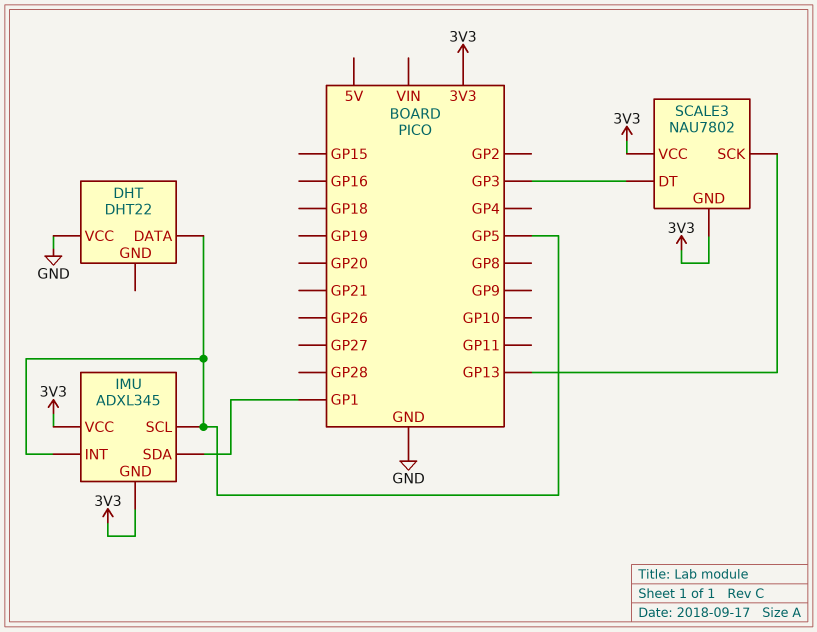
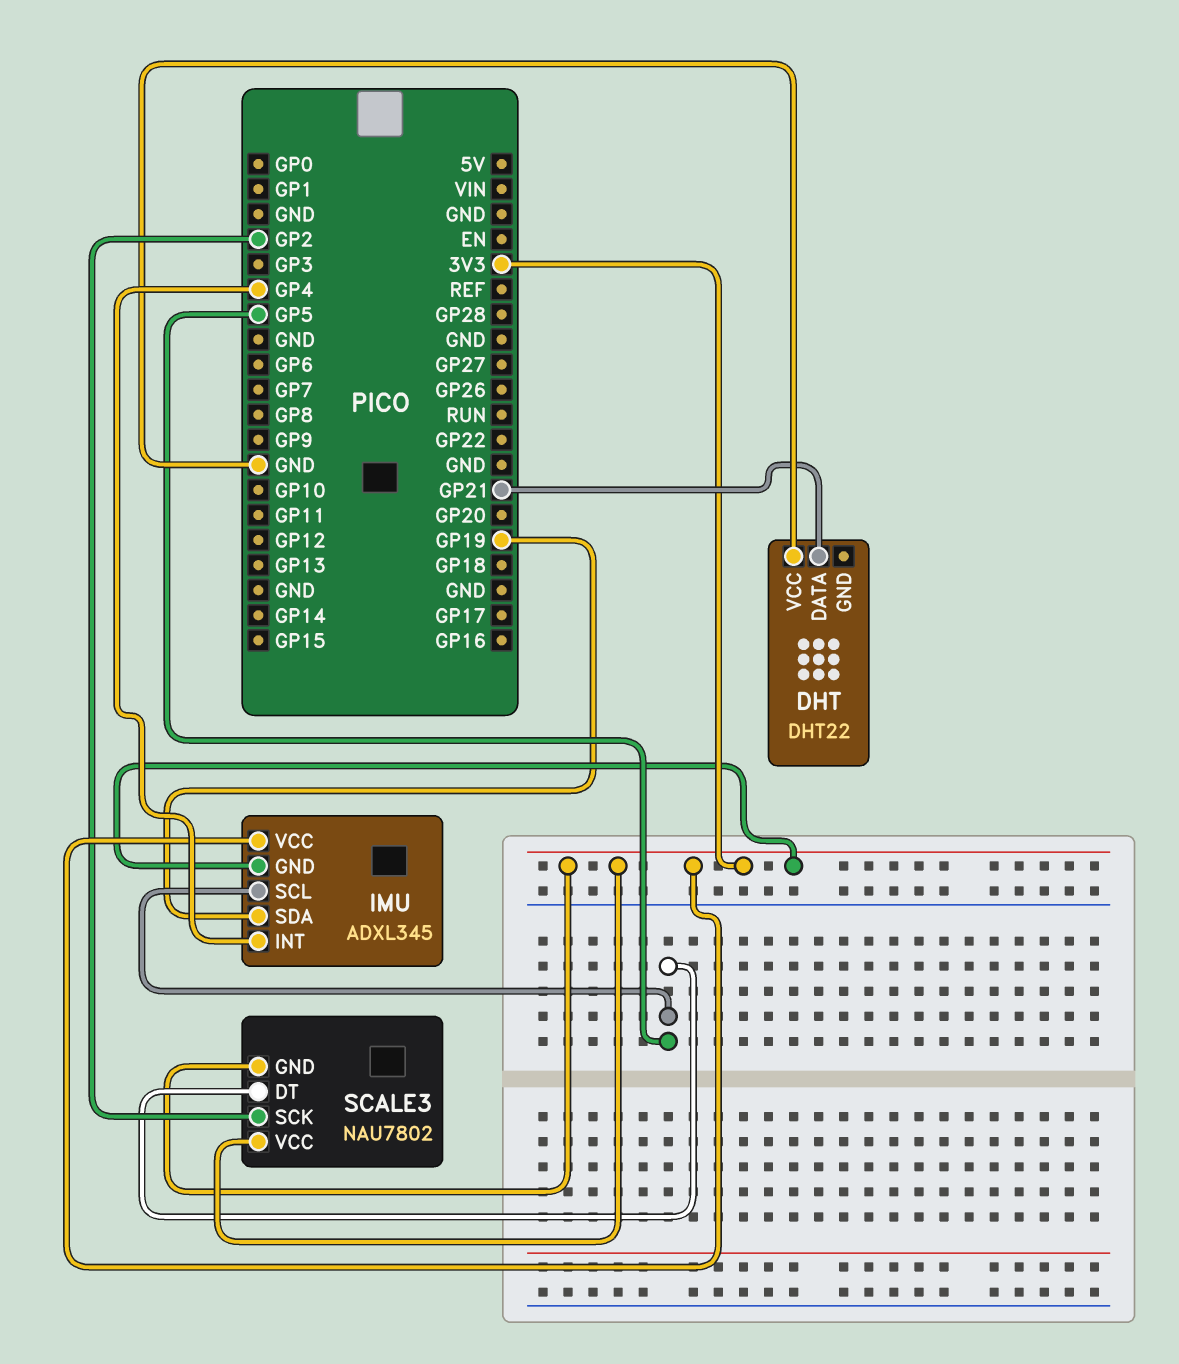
DHT pin DATA: GP5 -> GP21
IMU pin INT: GP5 -> GP4
IMU pin SDA: GP1 -> GP19
SCALE3 pin DT: GP3 -> GP5
SCALE3 pin SCK: GP13 -> GP2

